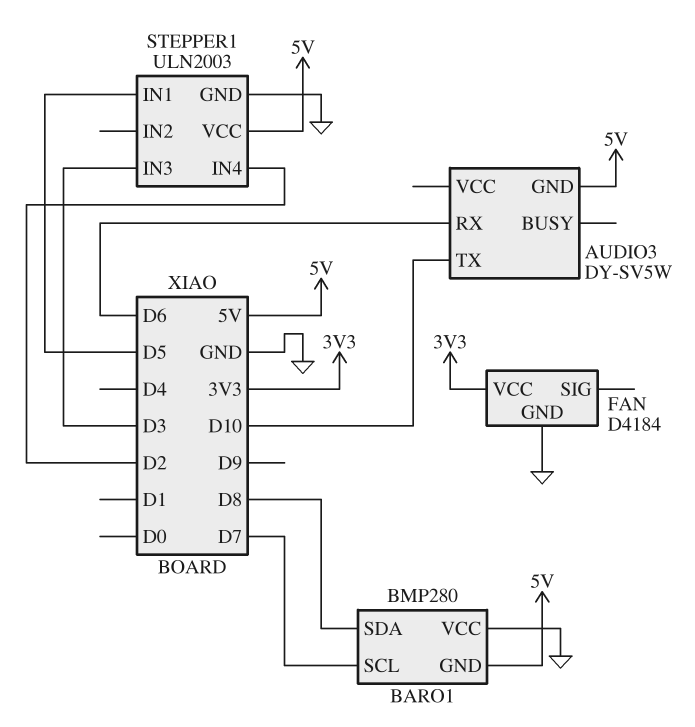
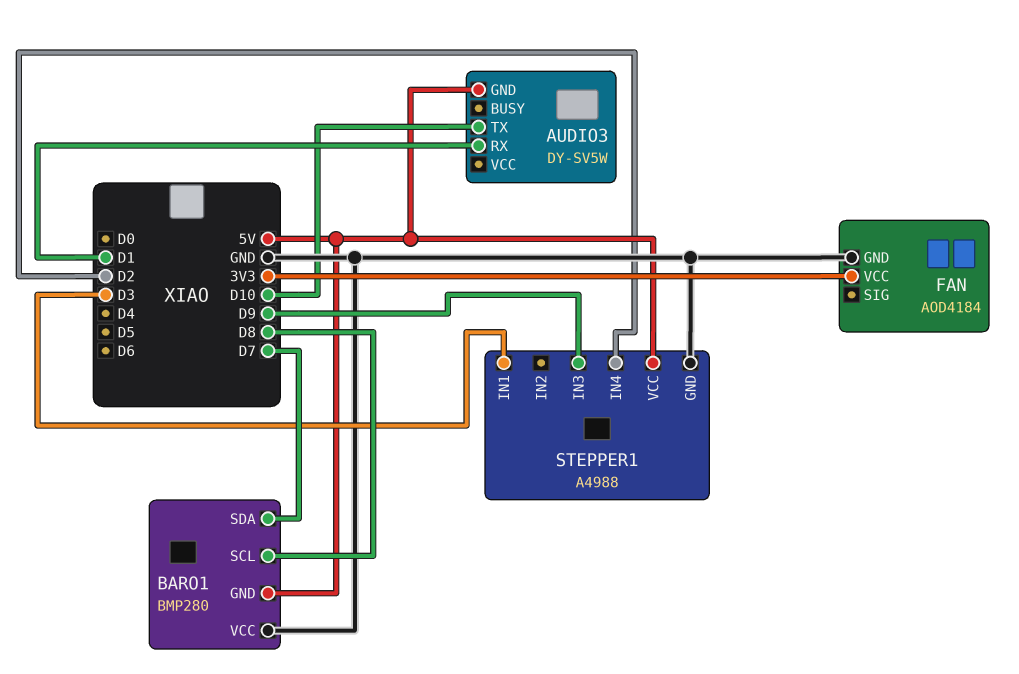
AUDIO3 pin RX: D6 -> D1
BARO1 pin SCL: D7 -> D8
BARO1 pin SDA: D8 -> D7
FAN: D4184 -> AOD4184
STEPPER1: ULN2003 -> A4988
STEPPER1 pin IN1: D5 -> D3
STEPPER1 pin IN3: D3 -> D9

